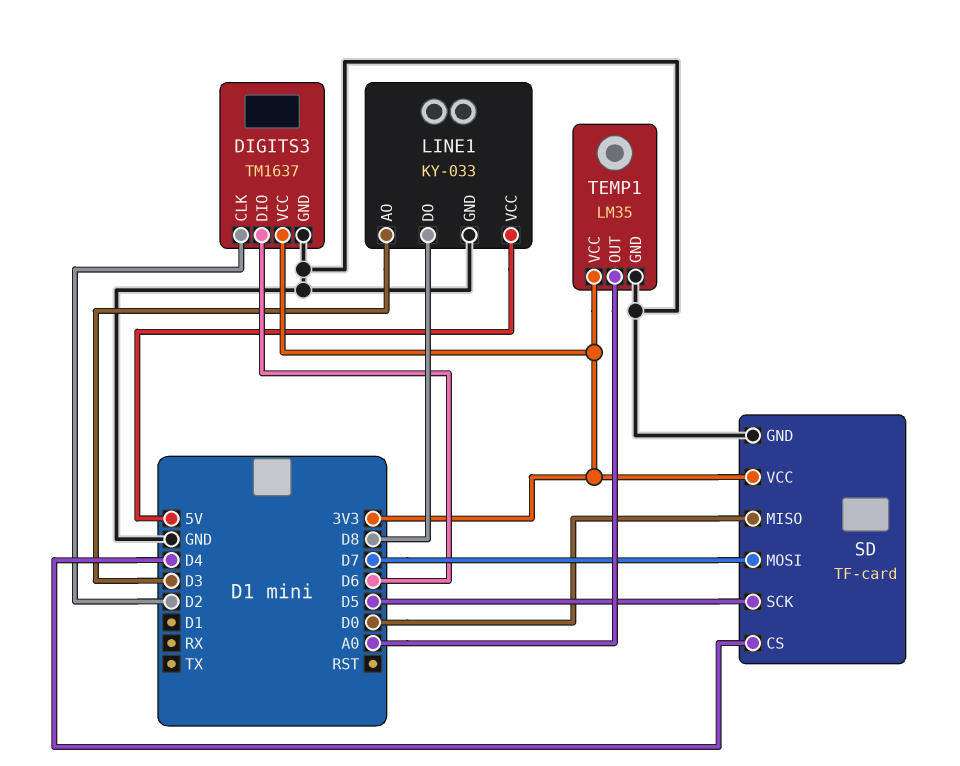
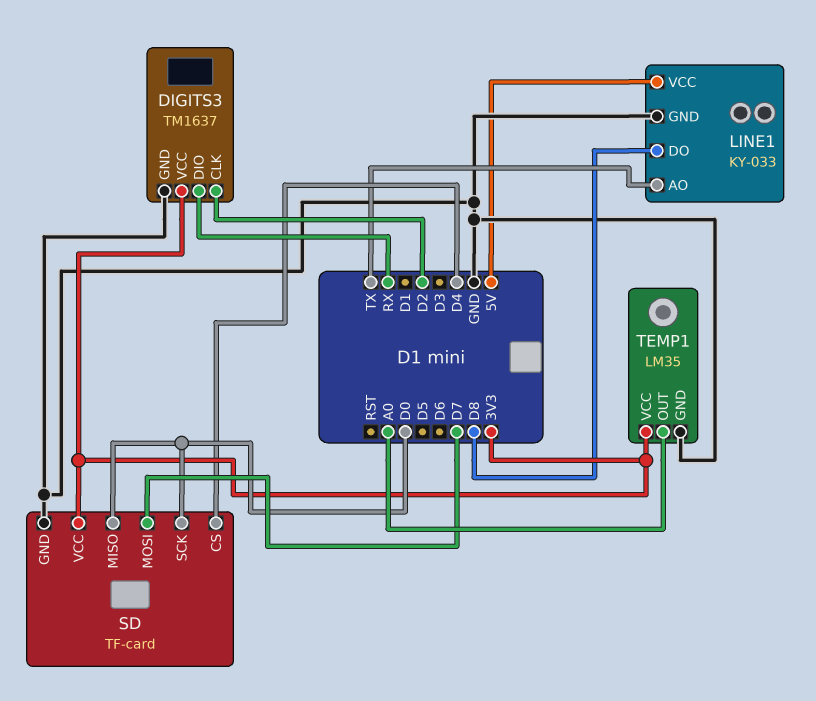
DIGITS3 pin DIO: D6 -> RX
LINE1 pin AO: D3 -> TX
SD pin SCK: D5 -> D0

